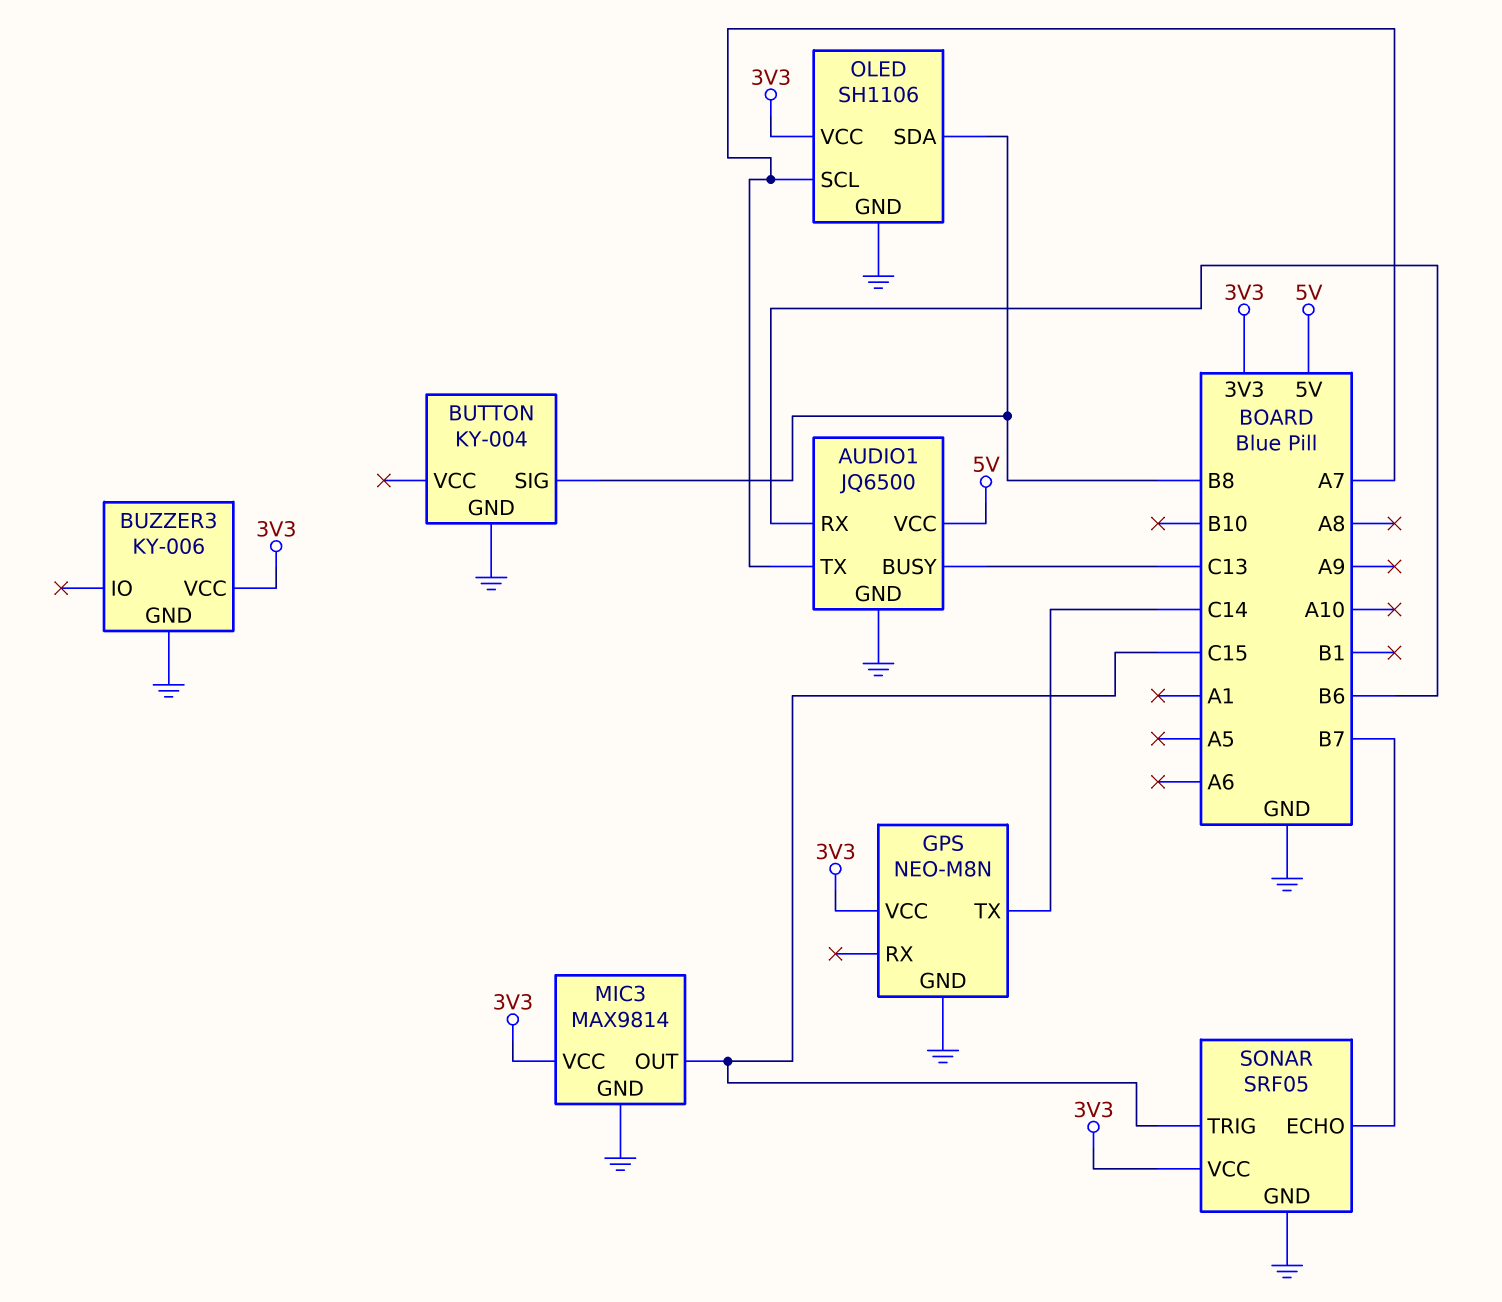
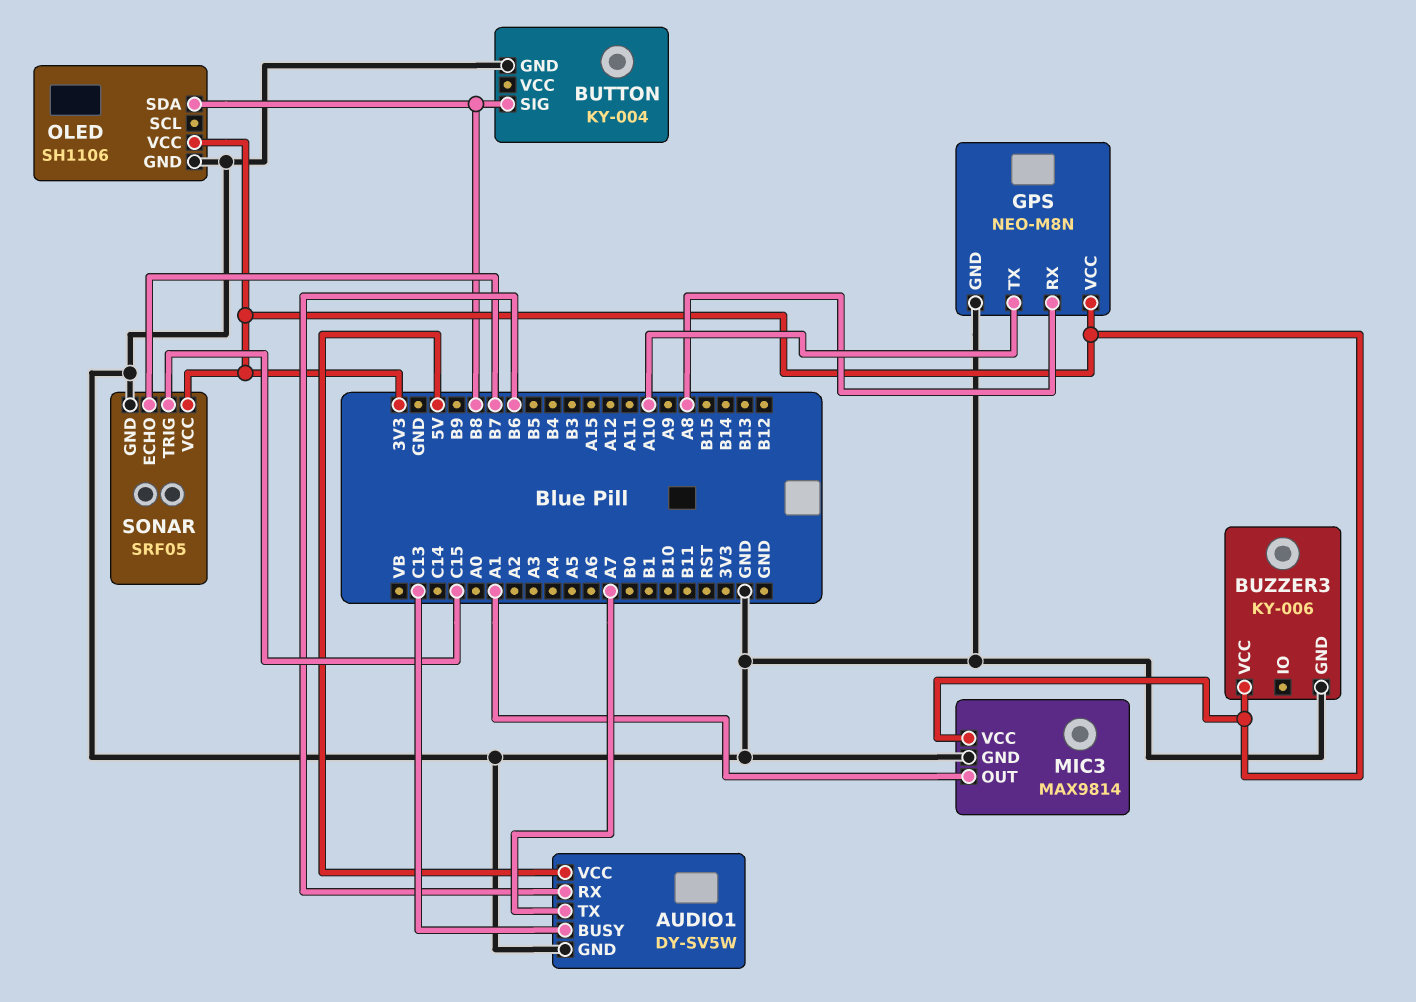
AUDIO1: JQ6500 -> DY-SV5W
GPS pin RX: none -> A8
GPS pin TX: C14 -> A10
MIC3 pin OUT: C15 -> A1
OLED pin SCL: A7 -> none

